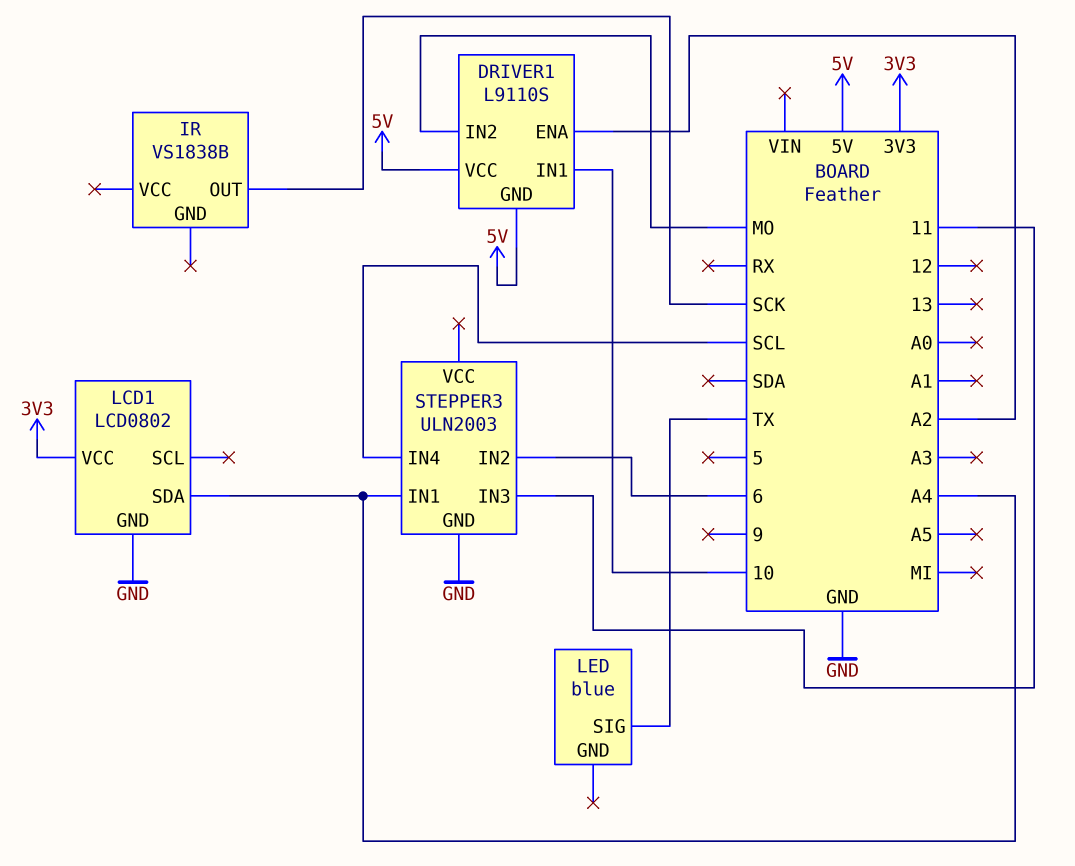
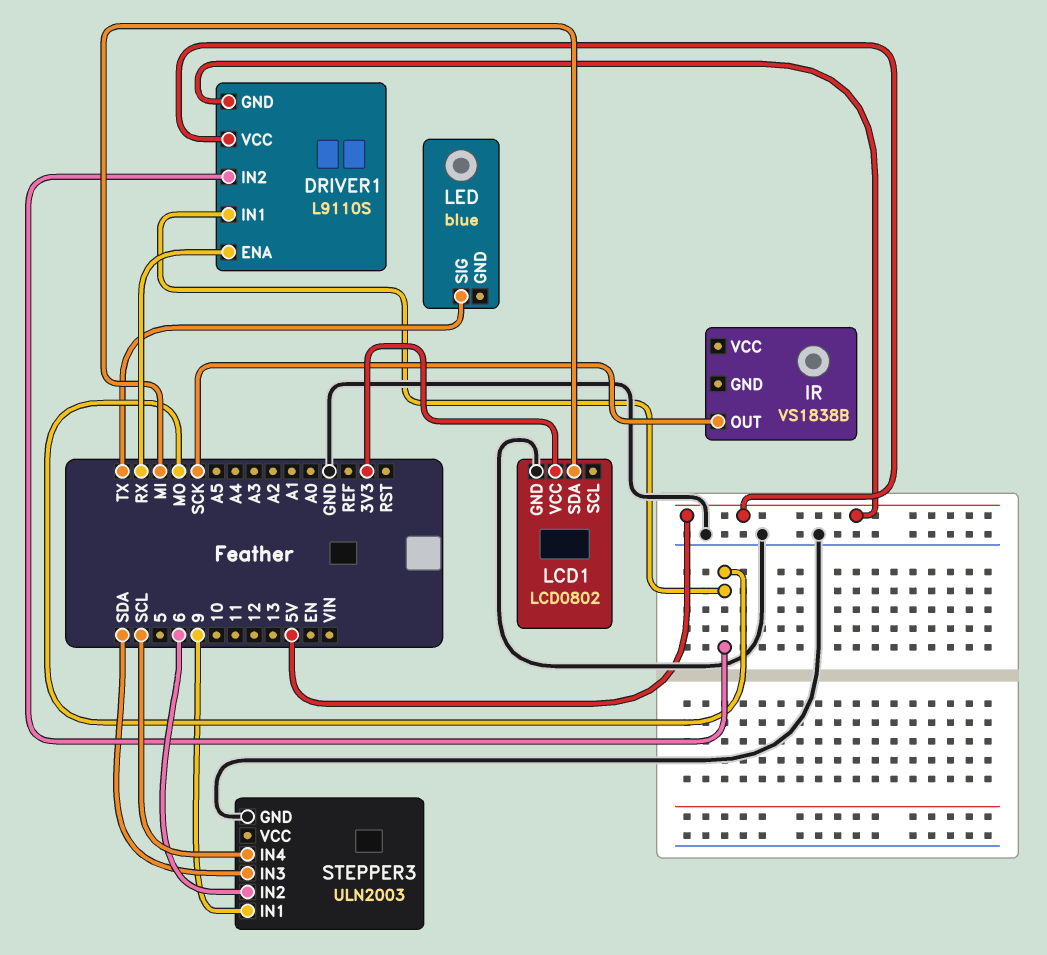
DRIVER1 pin ENA: A2 -> RX
DRIVER1 pin IN1: 10 -> MO
LCD1 pin SDA: A4 -> MI
STEPPER3 pin IN1: A4 -> 9
STEPPER3 pin IN3: 11 -> SDA

